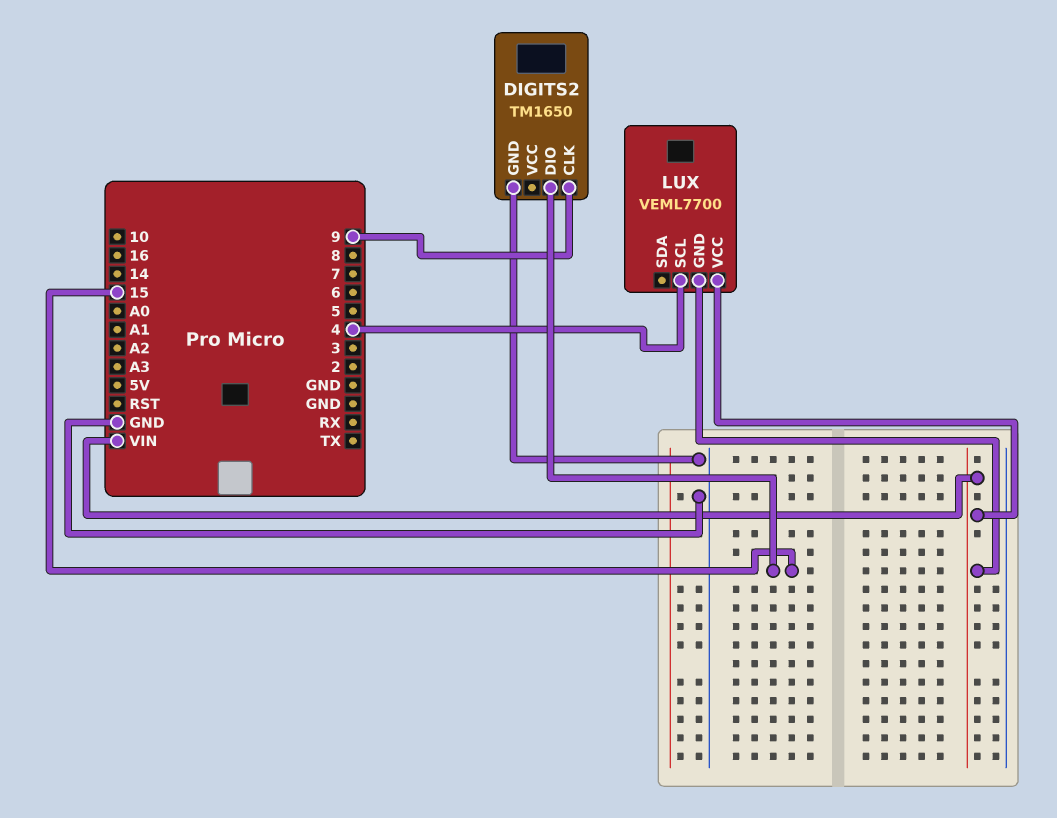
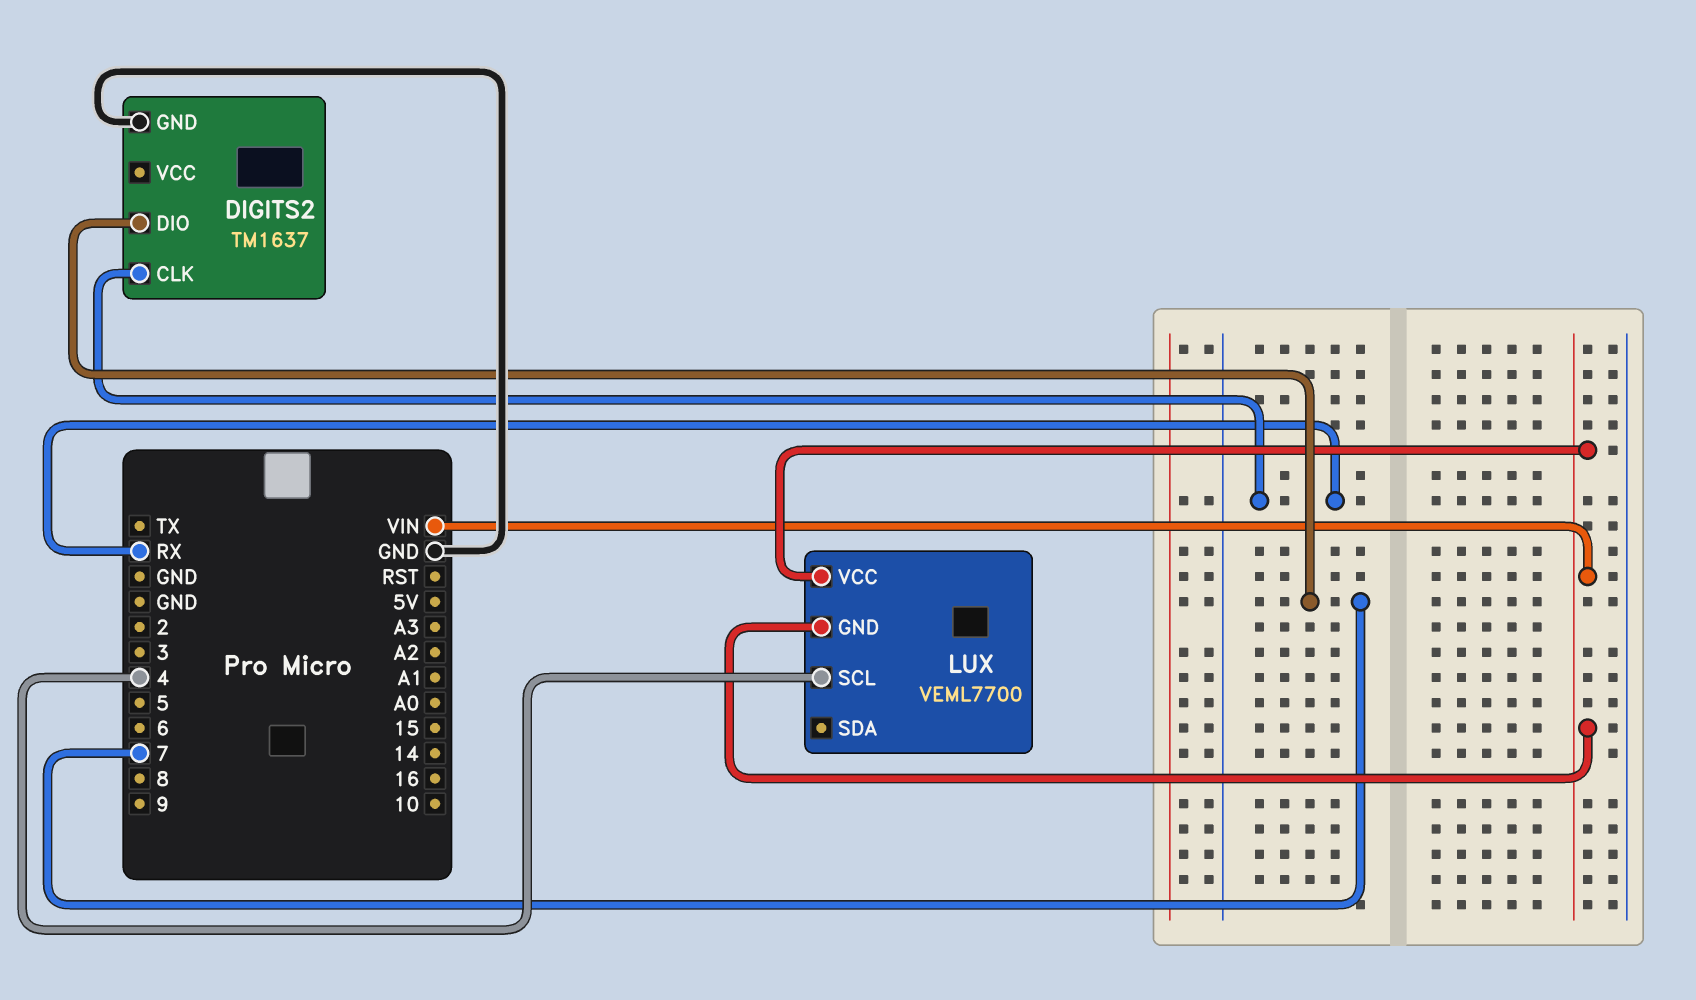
DIGITS2: TM1650 -> TM1637
DIGITS2 pin CLK: 9 -> RX
DIGITS2 pin DIO: 15 -> 7

